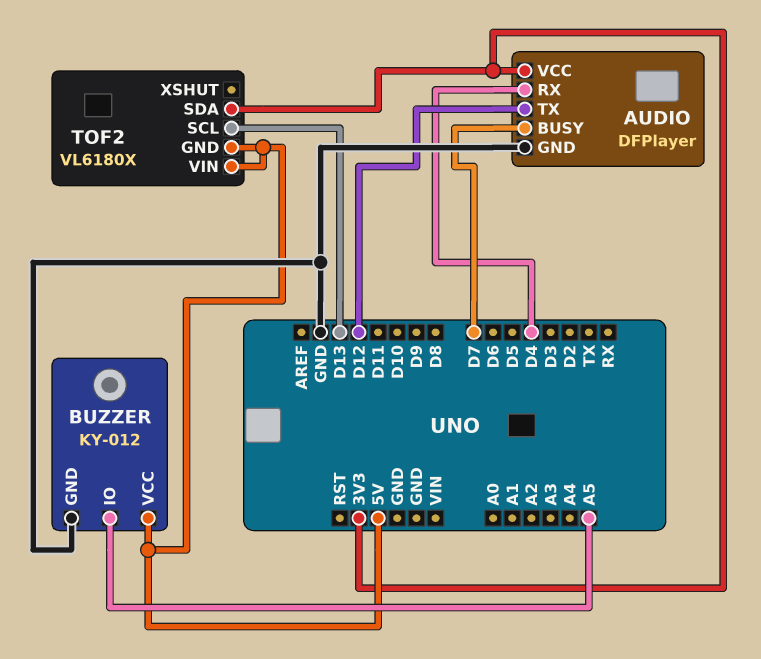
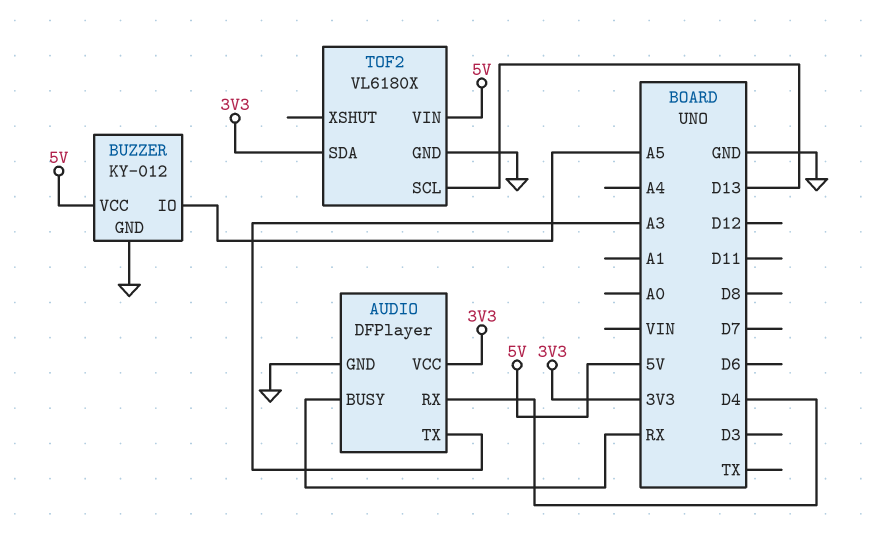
AUDIO pin BUSY: D7 -> RX
AUDIO pin TX: D12 -> A3
TOF2 pin GND: 5V -> GND

